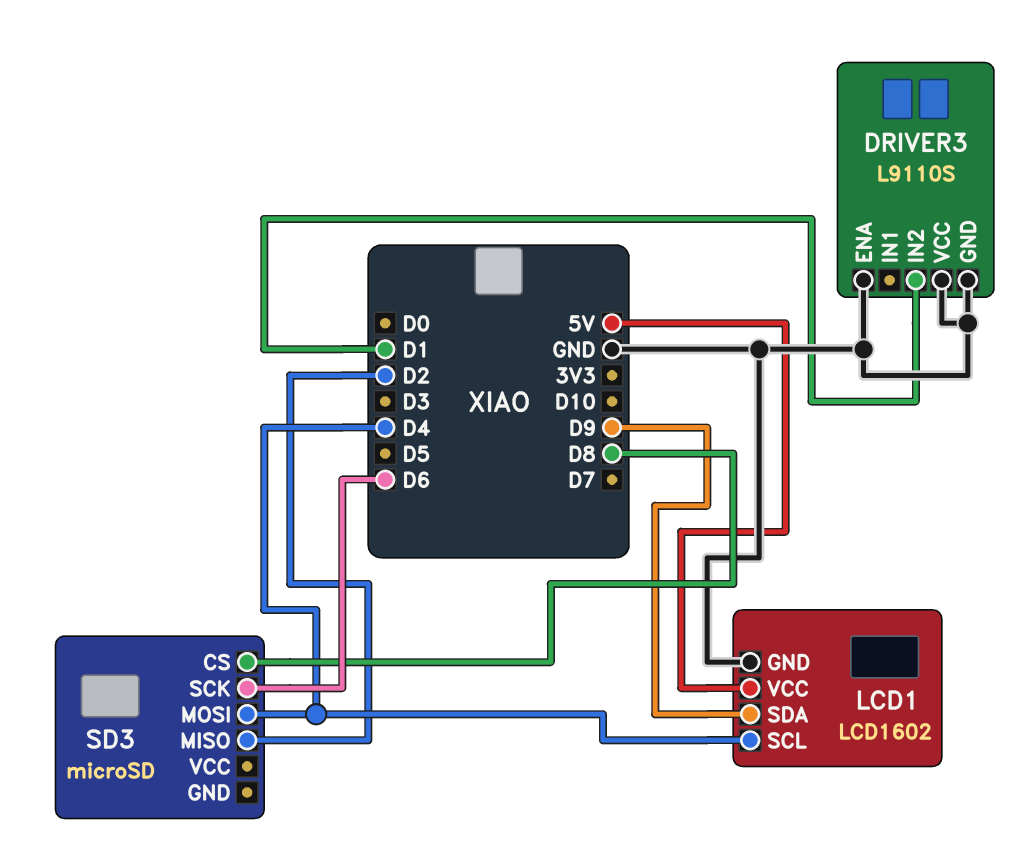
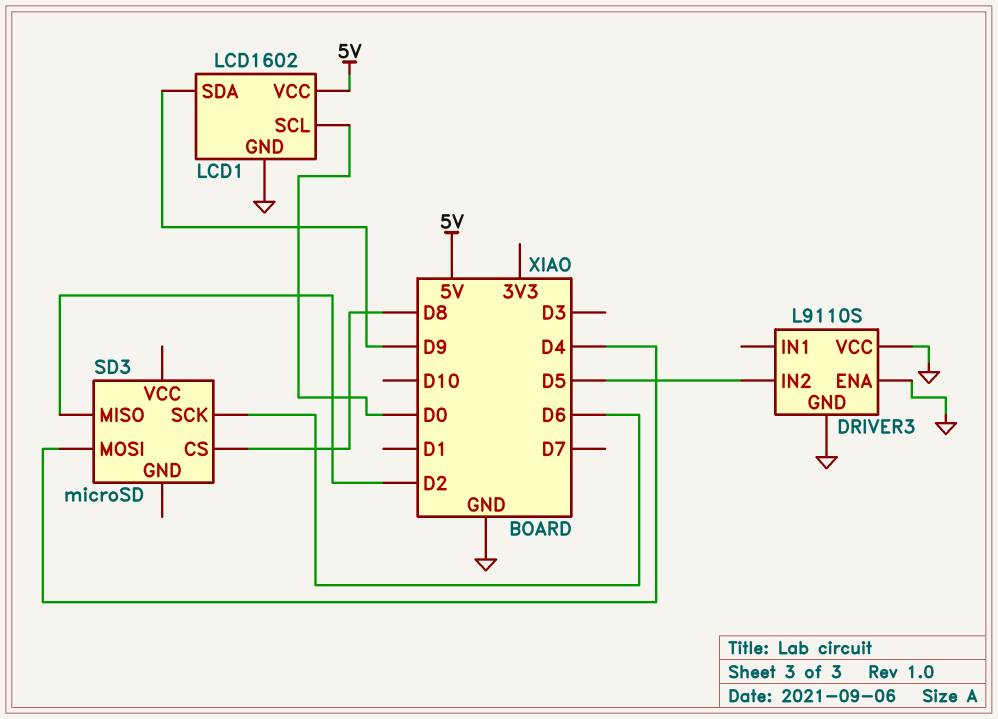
DRIVER3 pin IN2: D1 -> D5
LCD1 pin SCL: D4 -> D0

